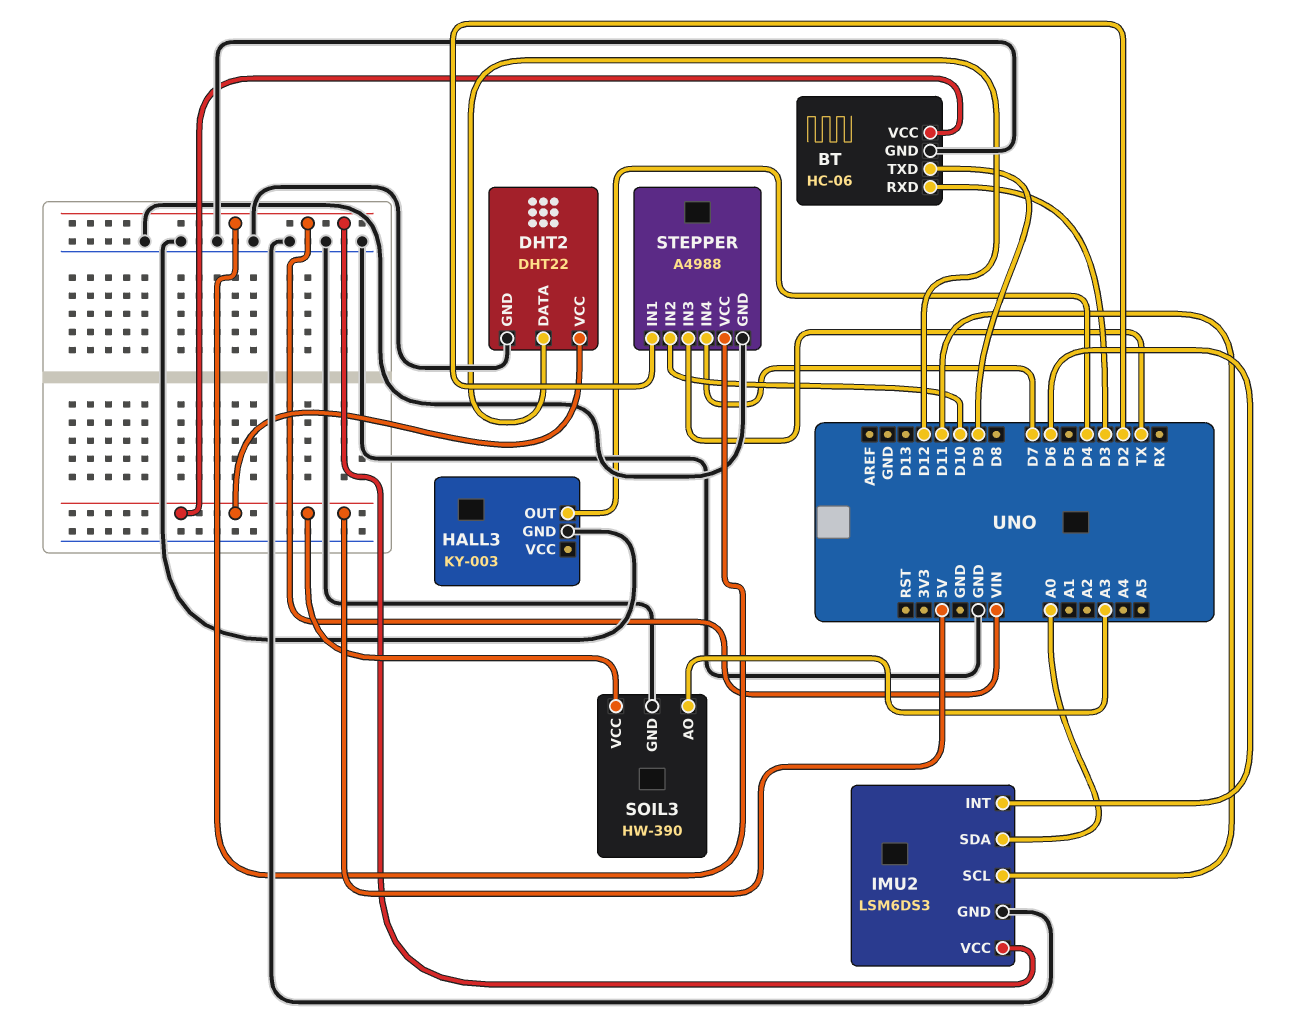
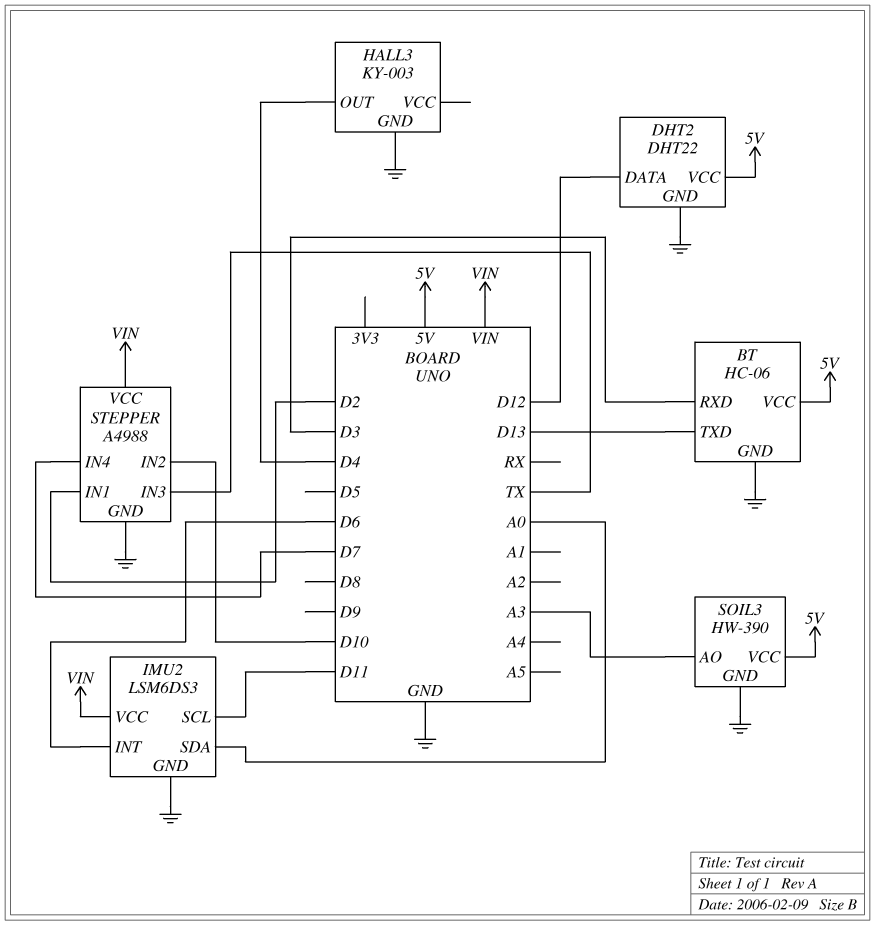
BT pin TXD: D9 -> D13

